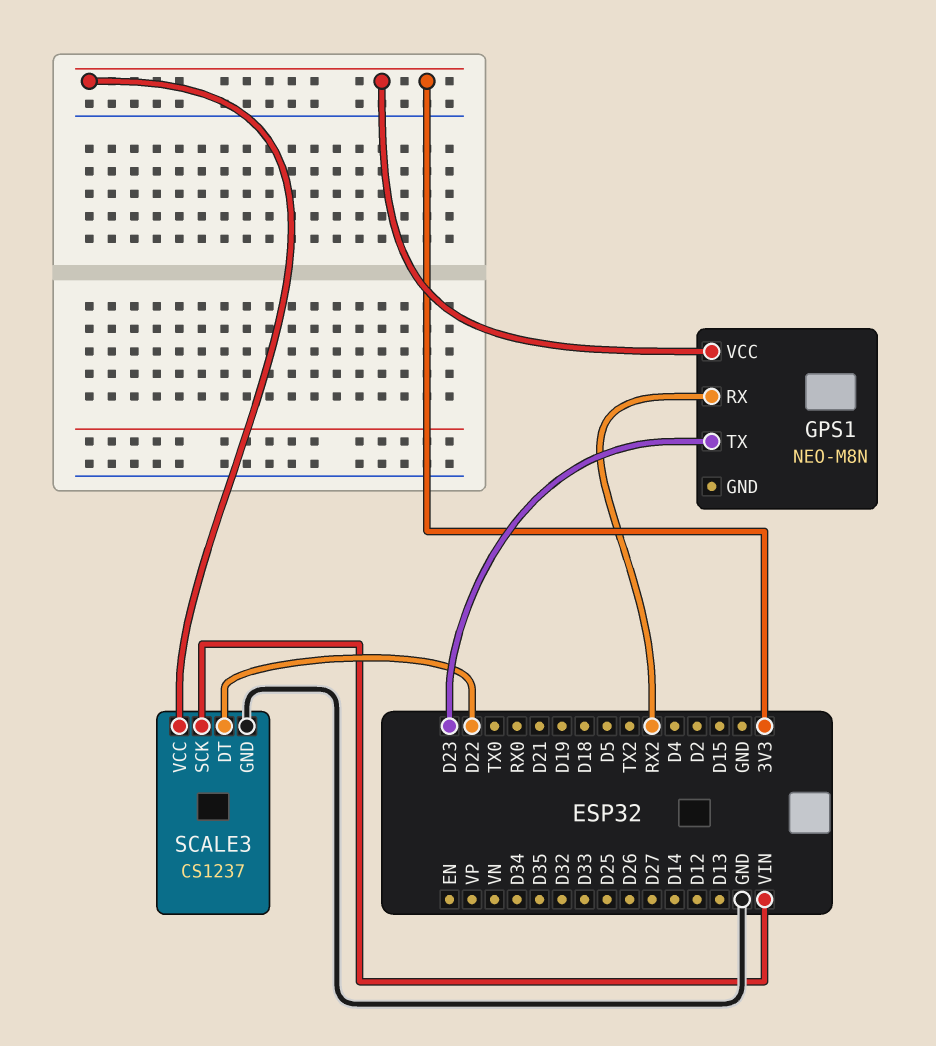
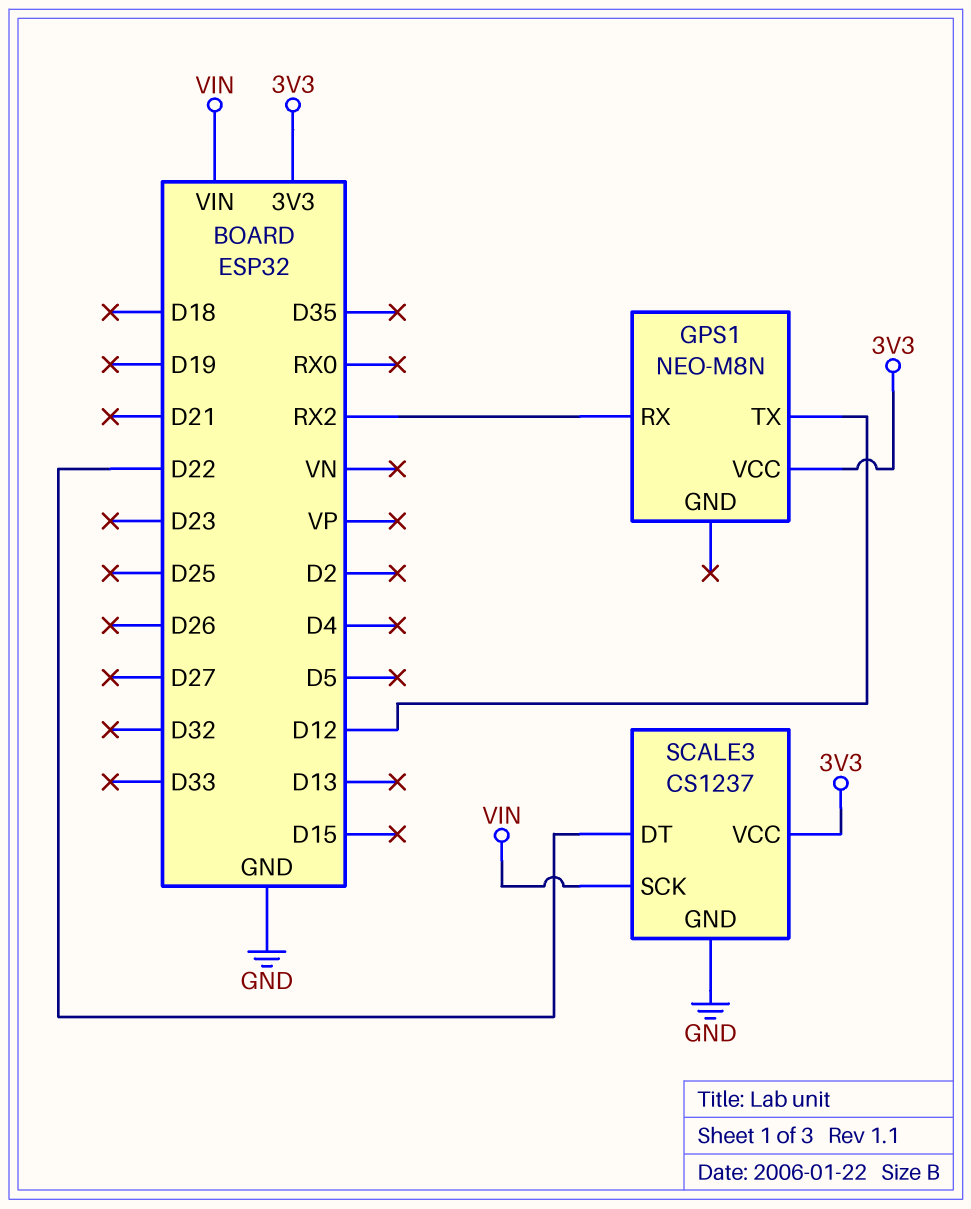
GPS1 pin TX: D23 -> D12

